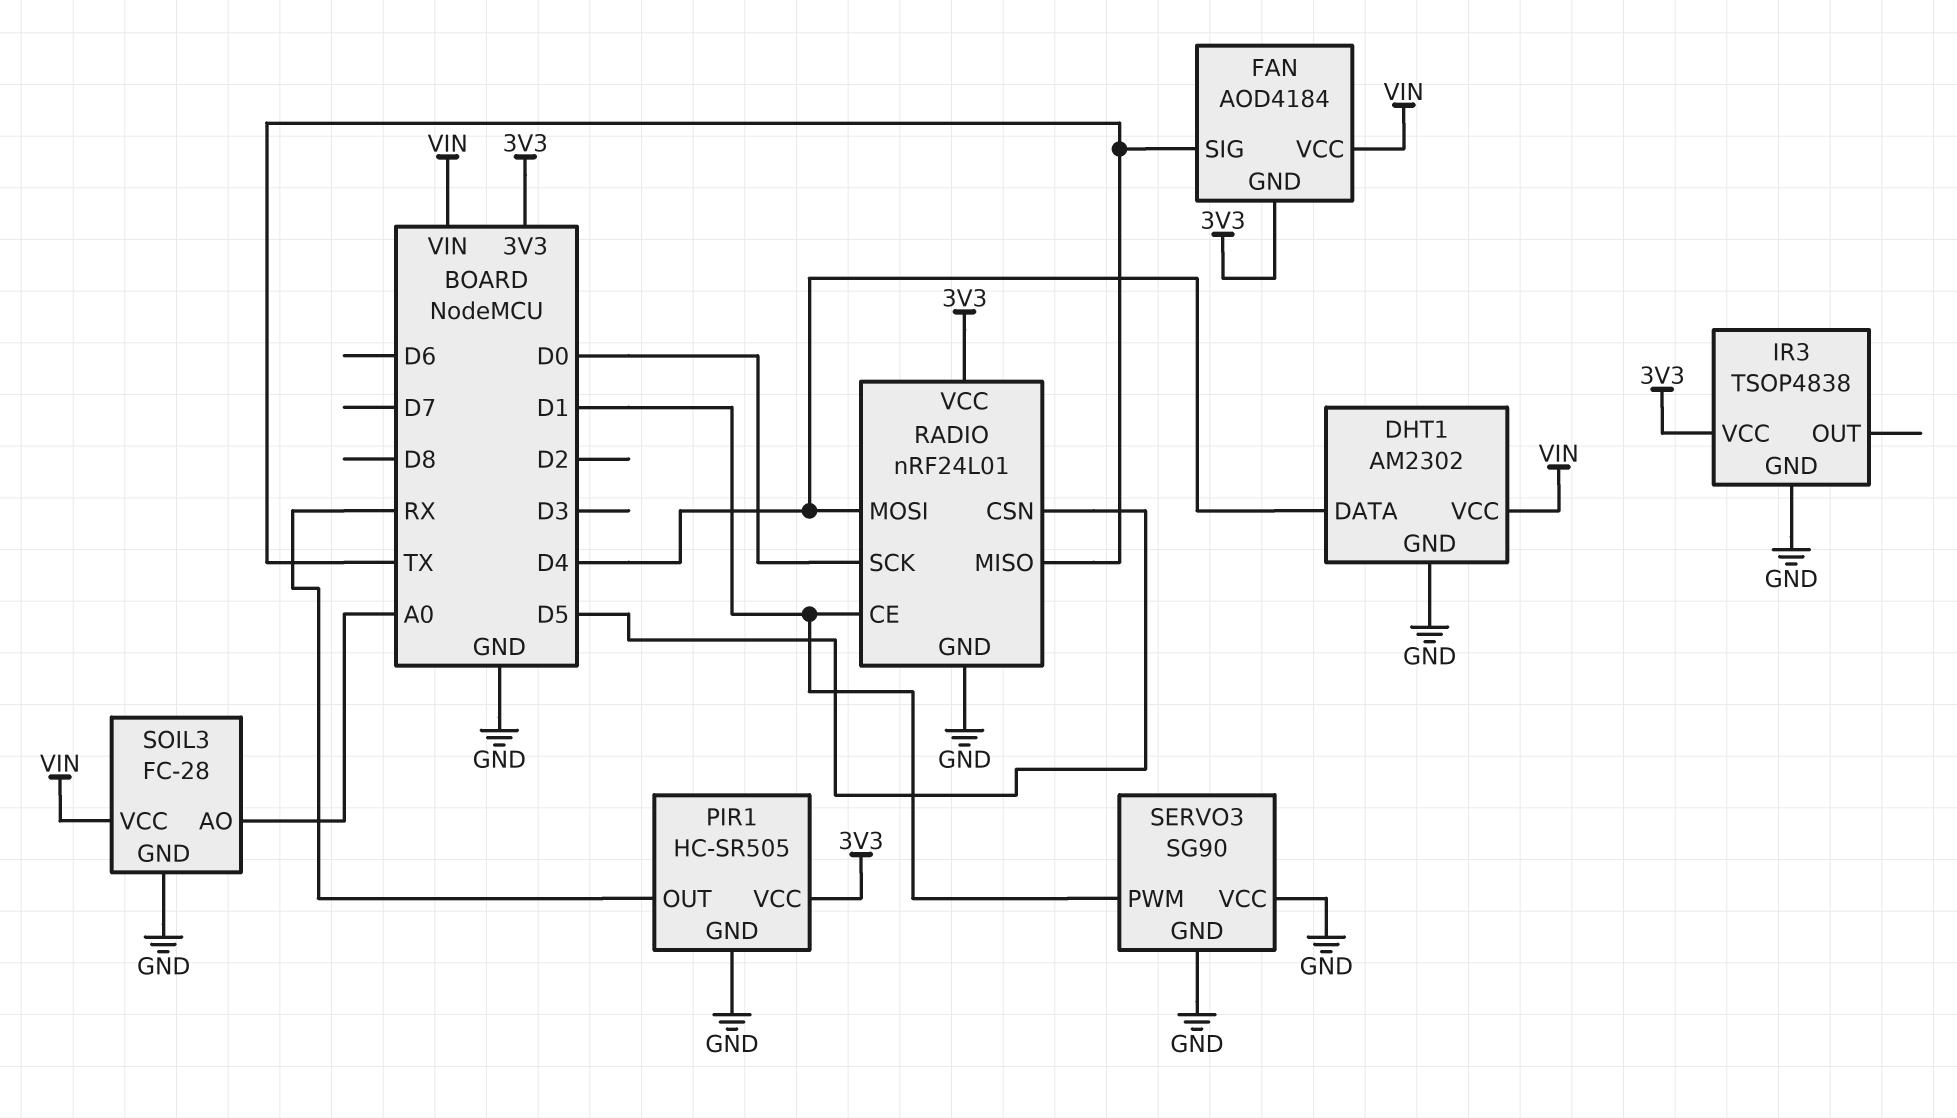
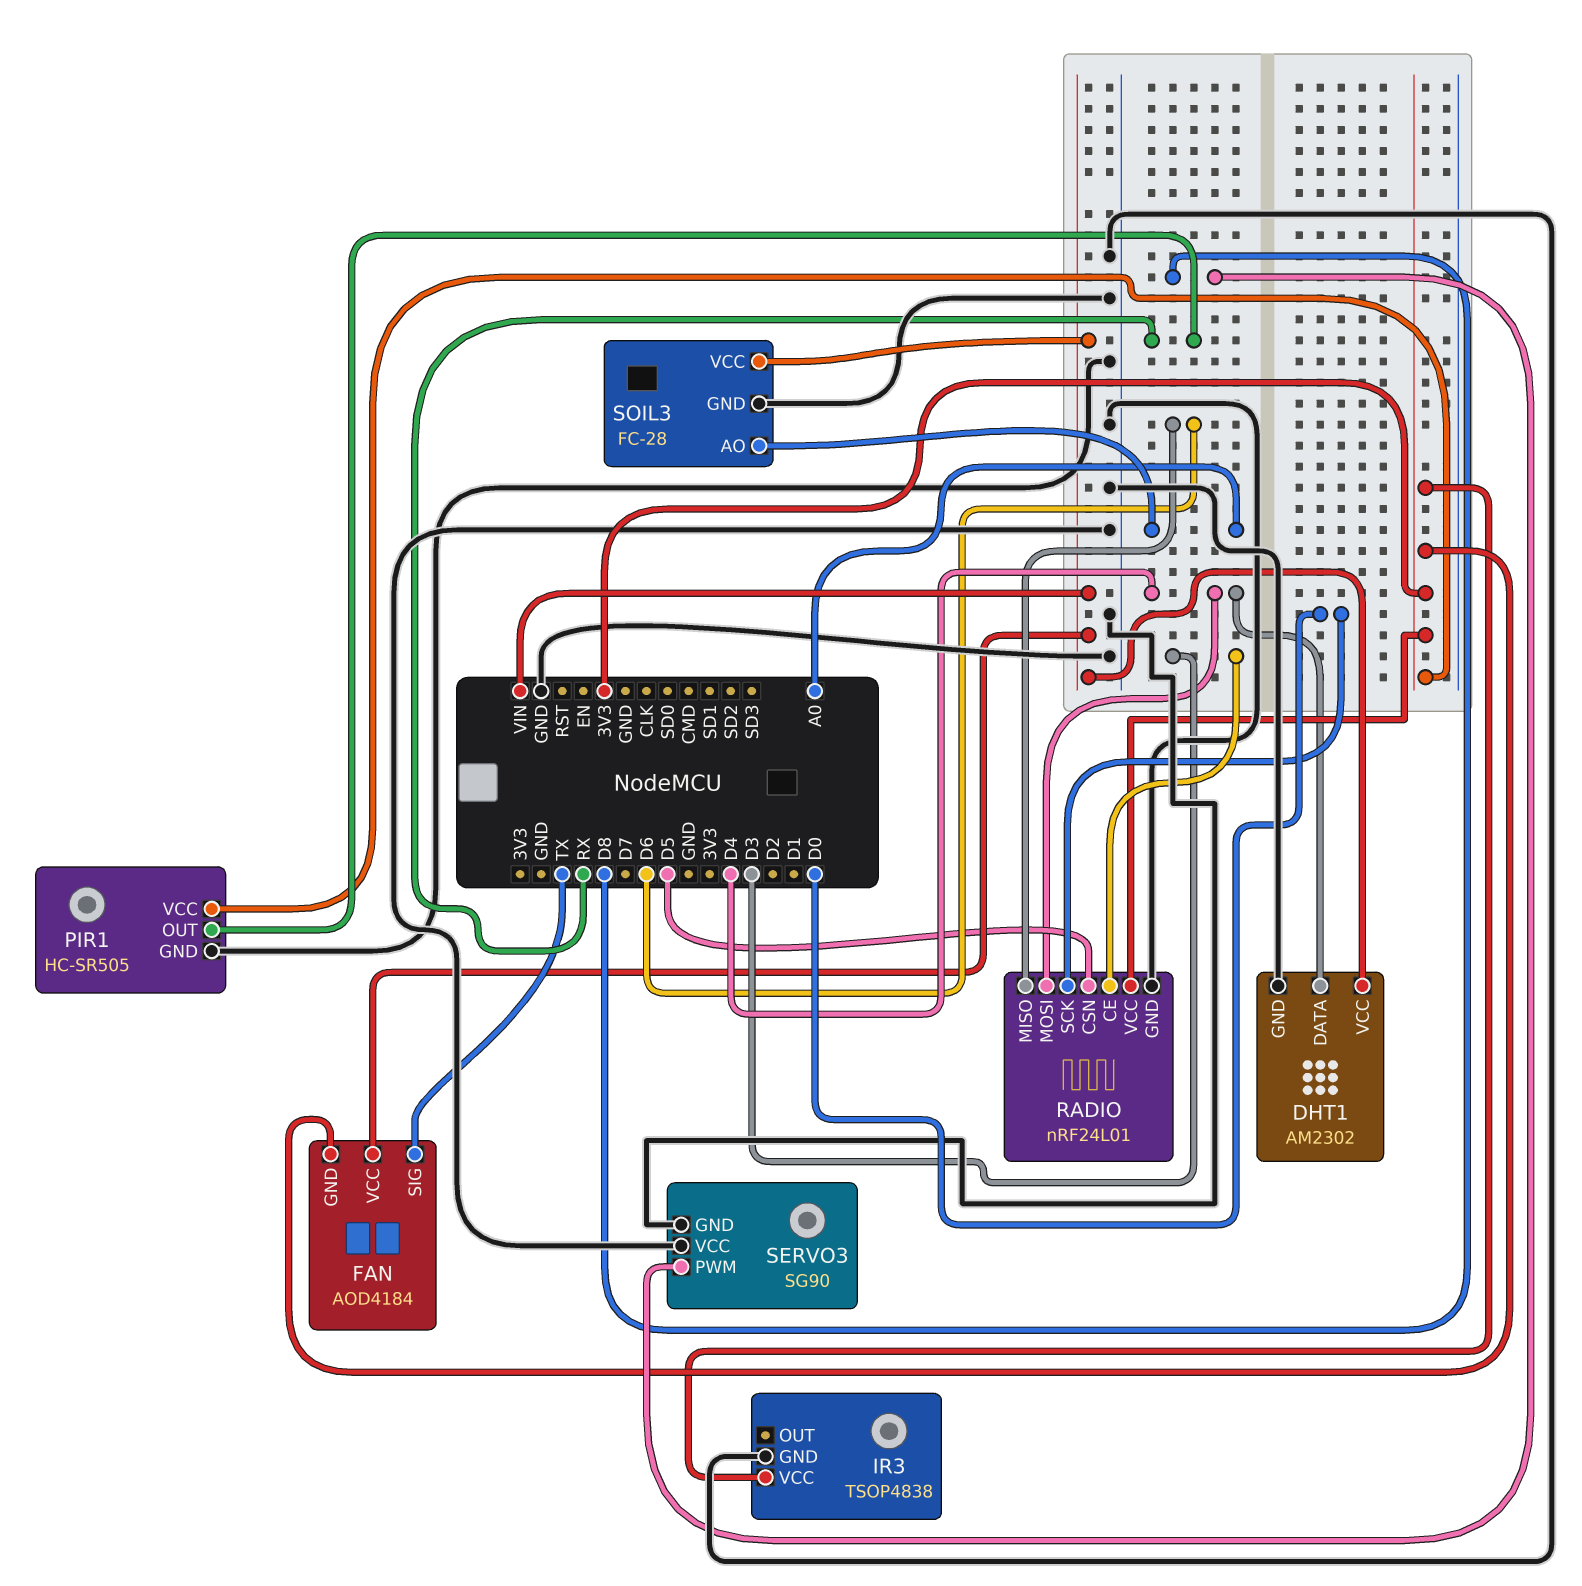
RADIO pin CE: D1 -> D3
RADIO pin MISO: TX -> D6
SERVO3 pin PWM: D1 -> D8

